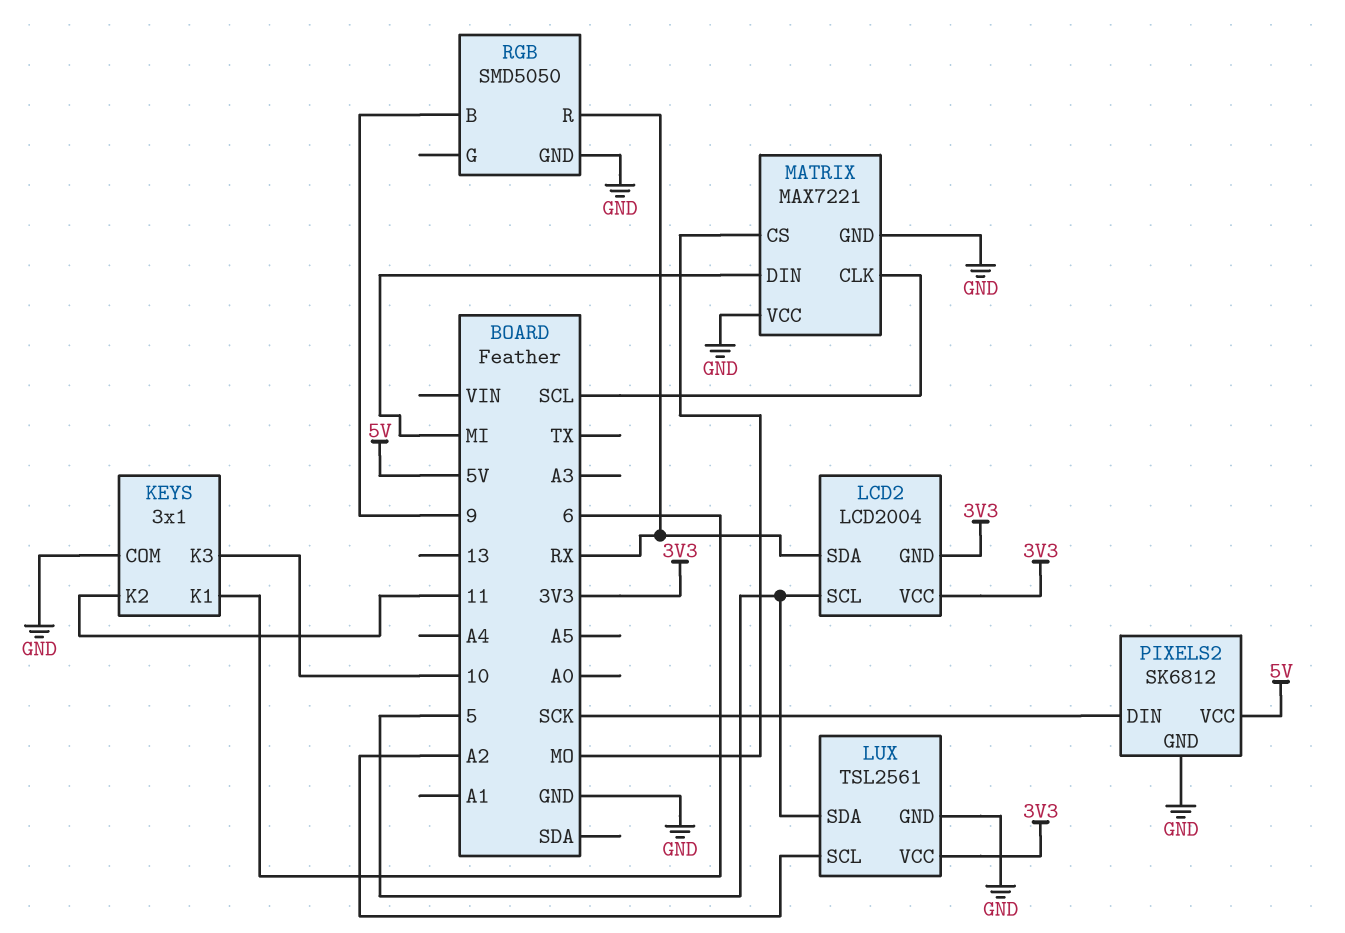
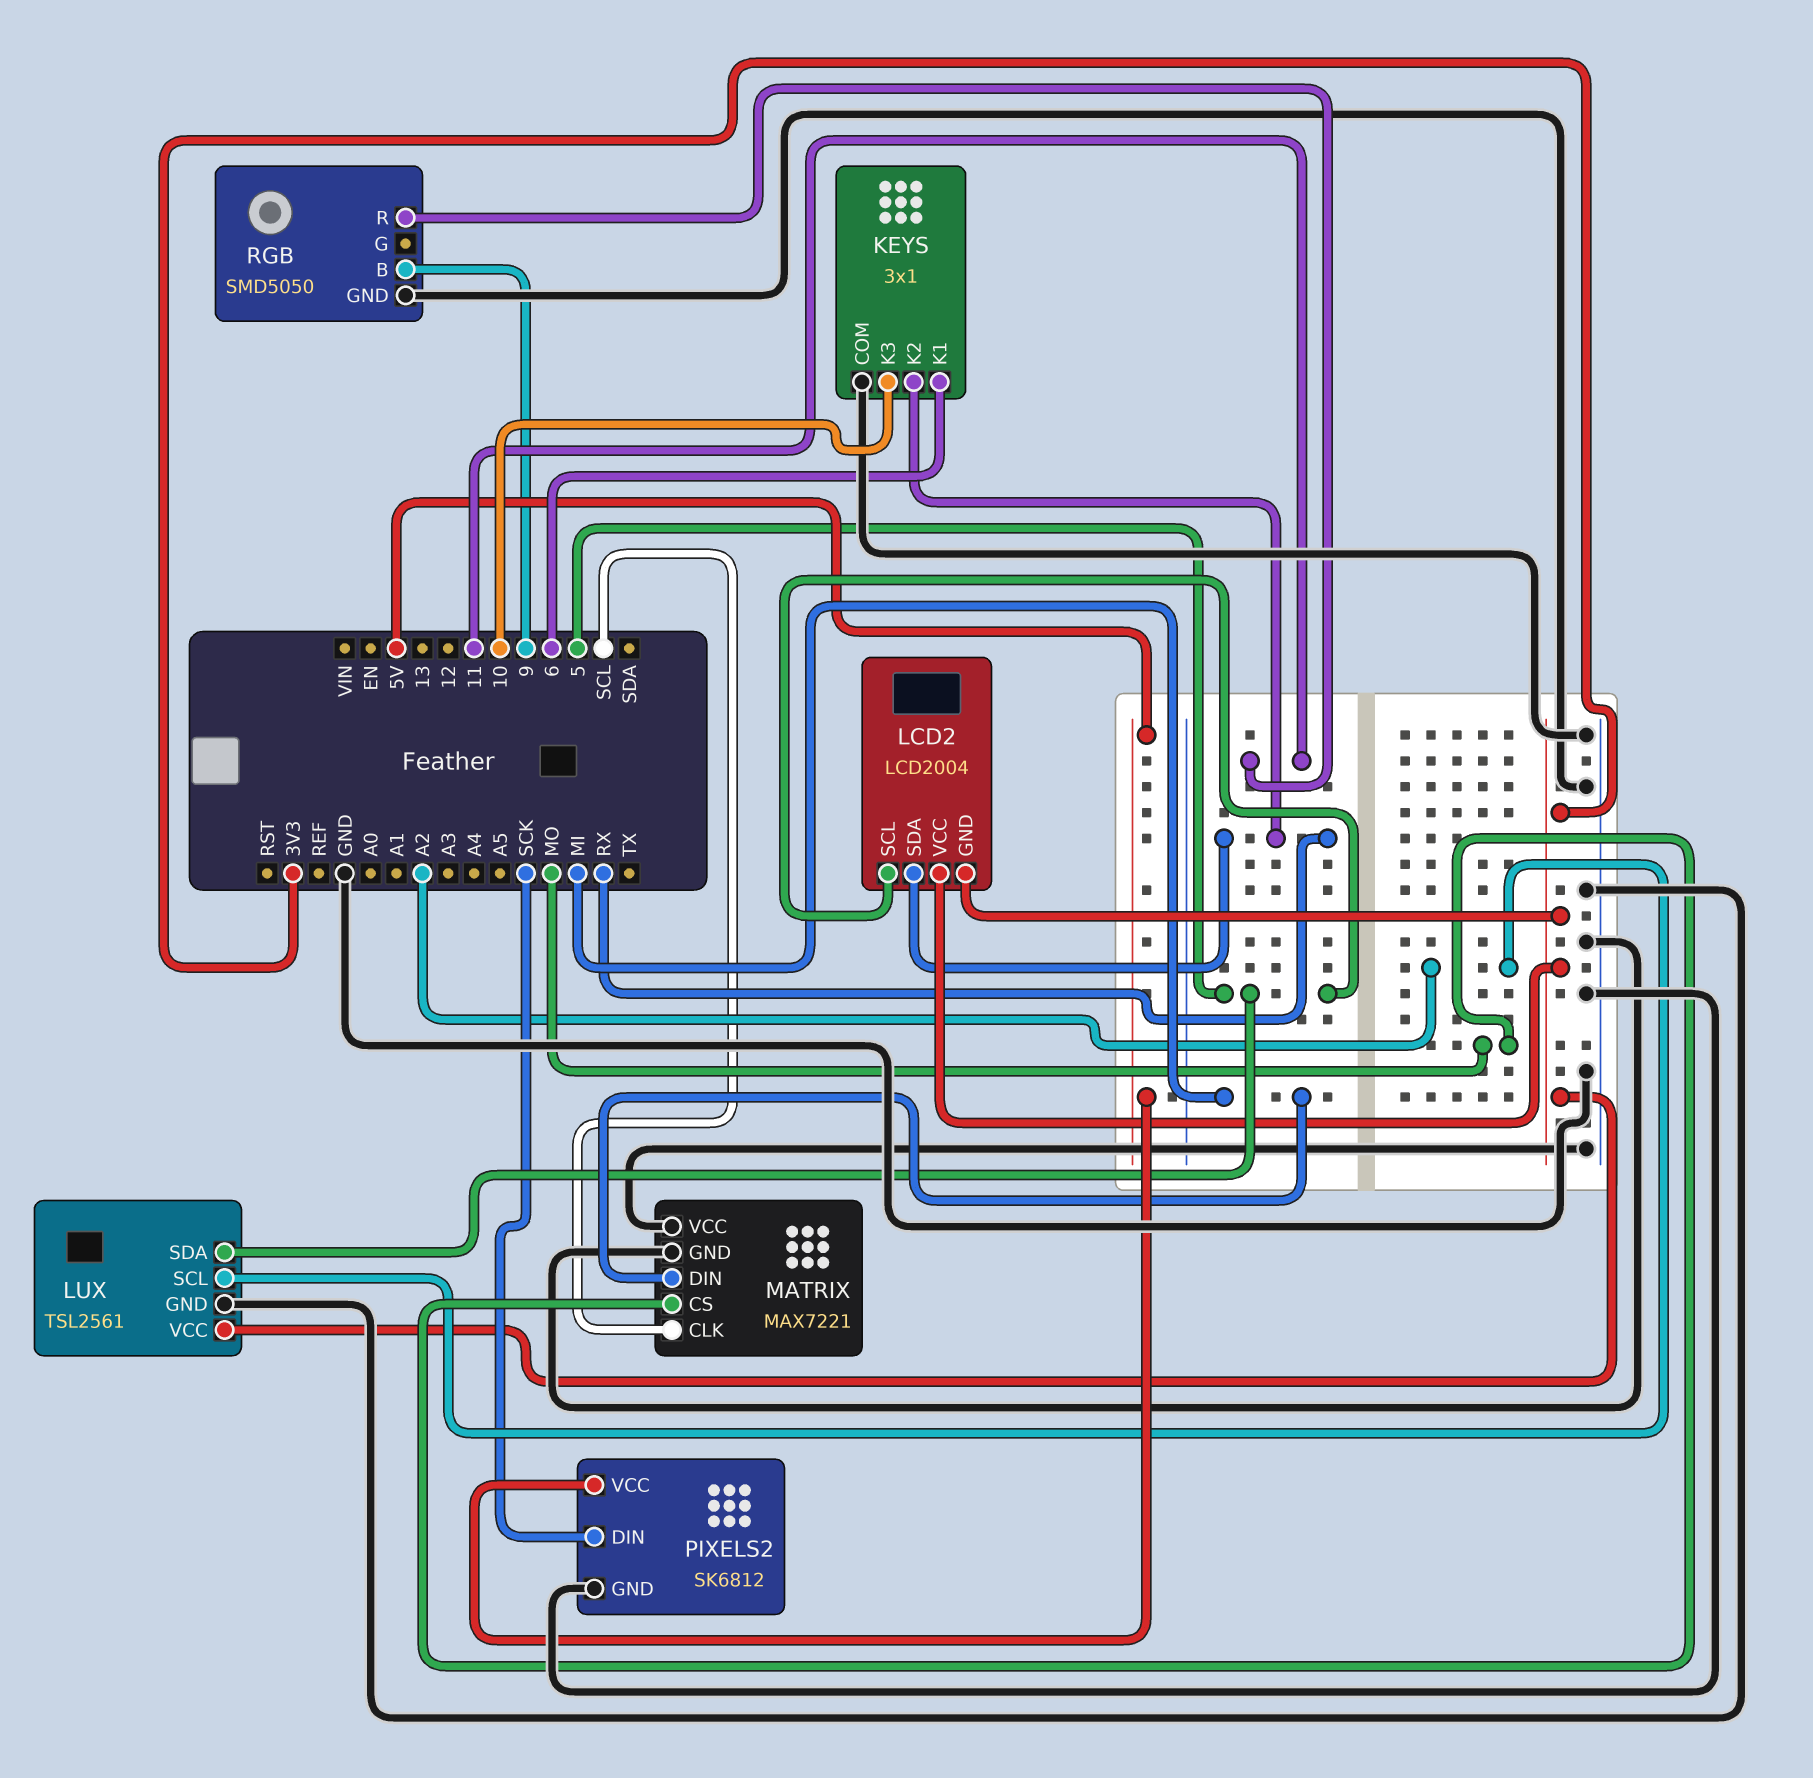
KEYS pin K2: 11 -> RX
RGB pin R: RX -> 11

